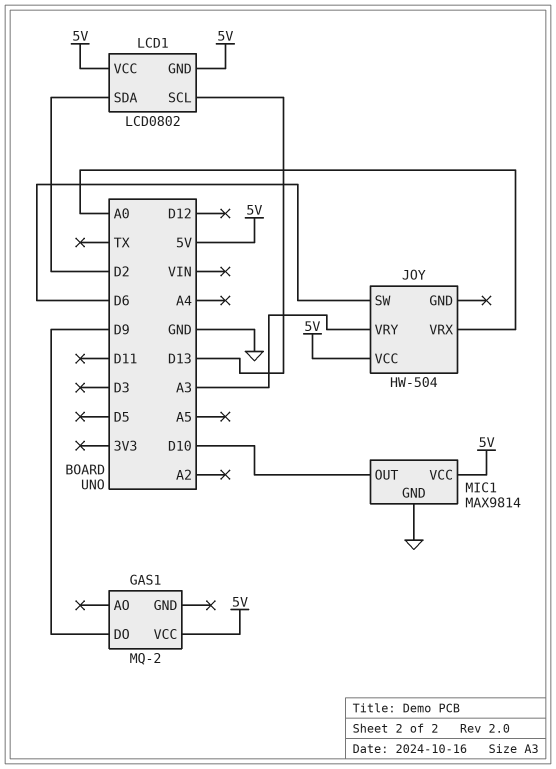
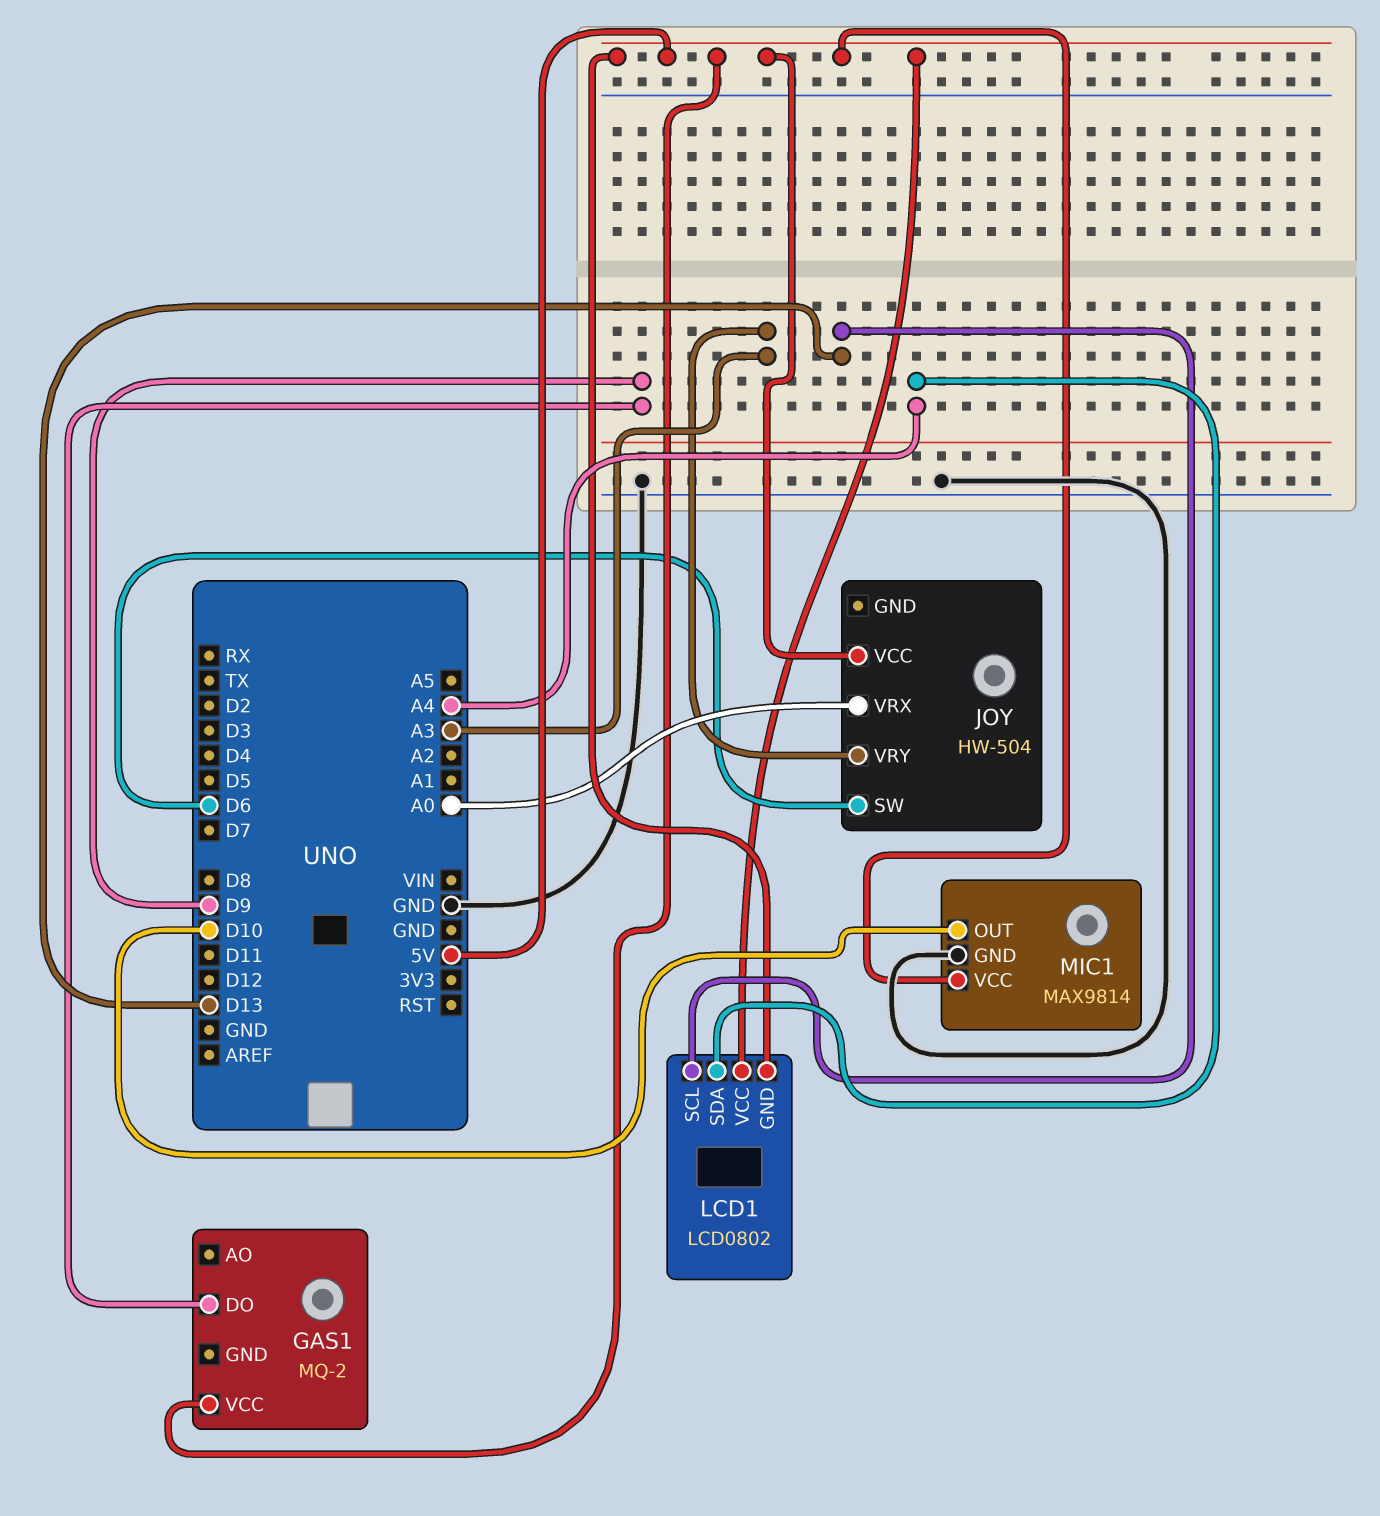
LCD1 pin SDA: D2 -> A4

